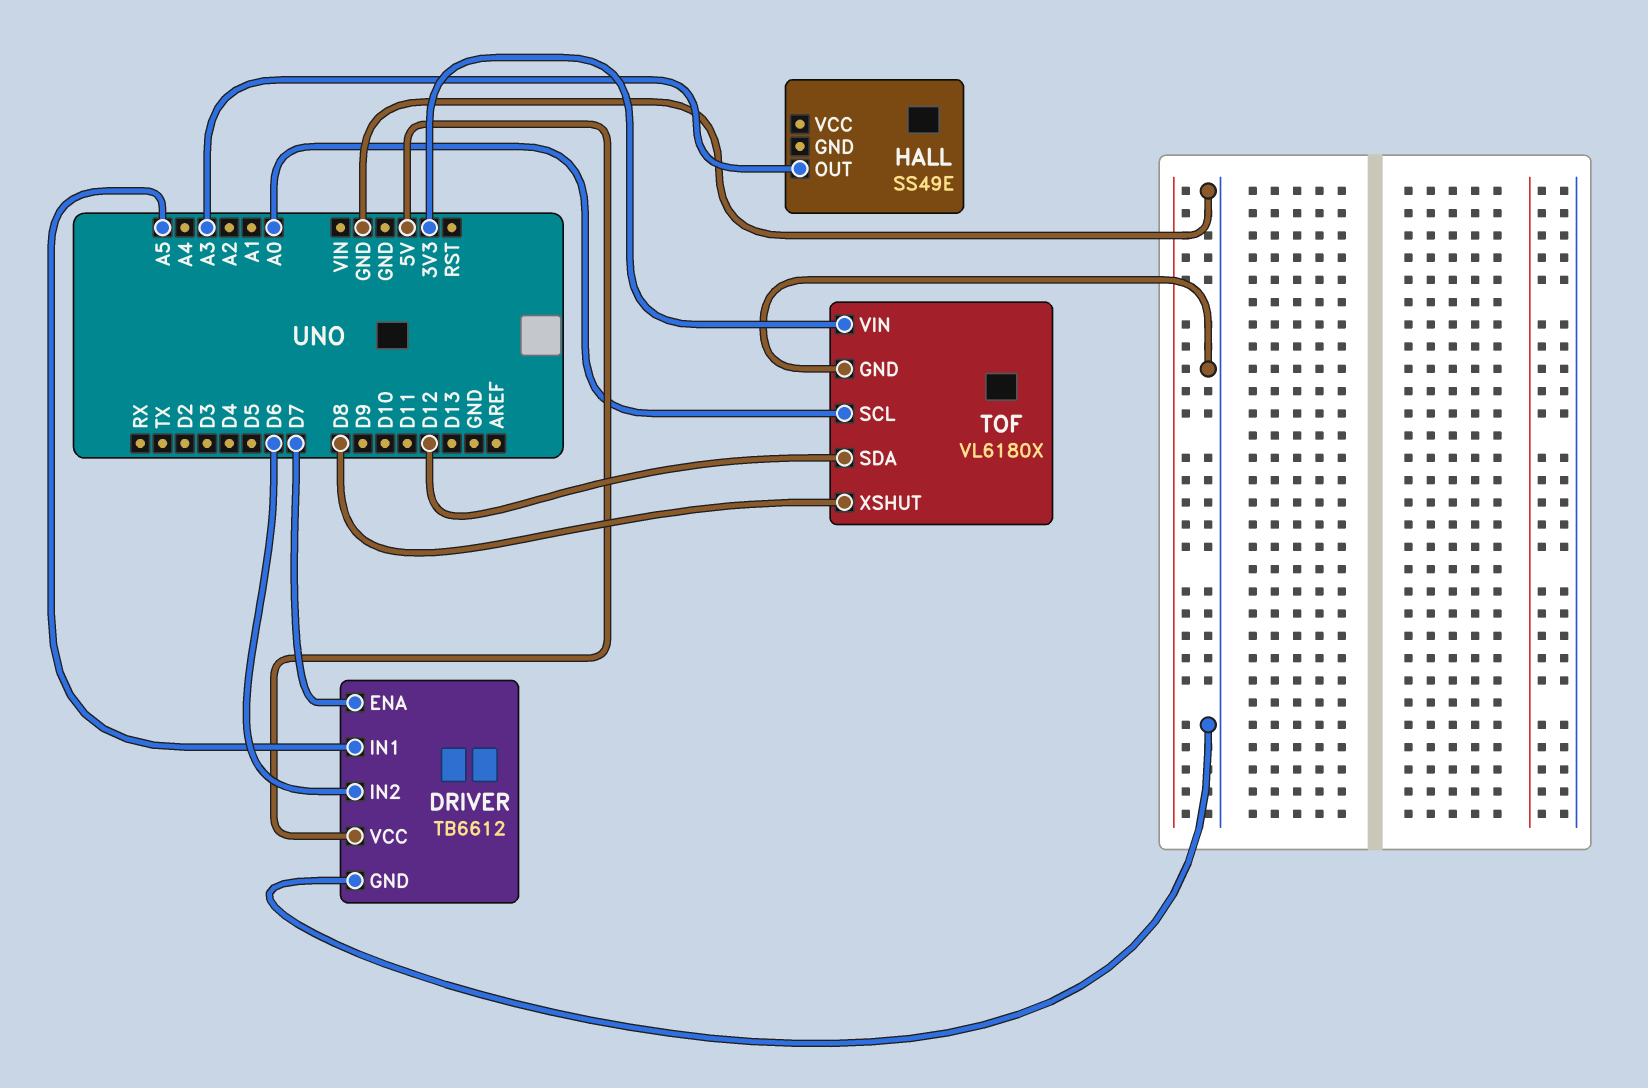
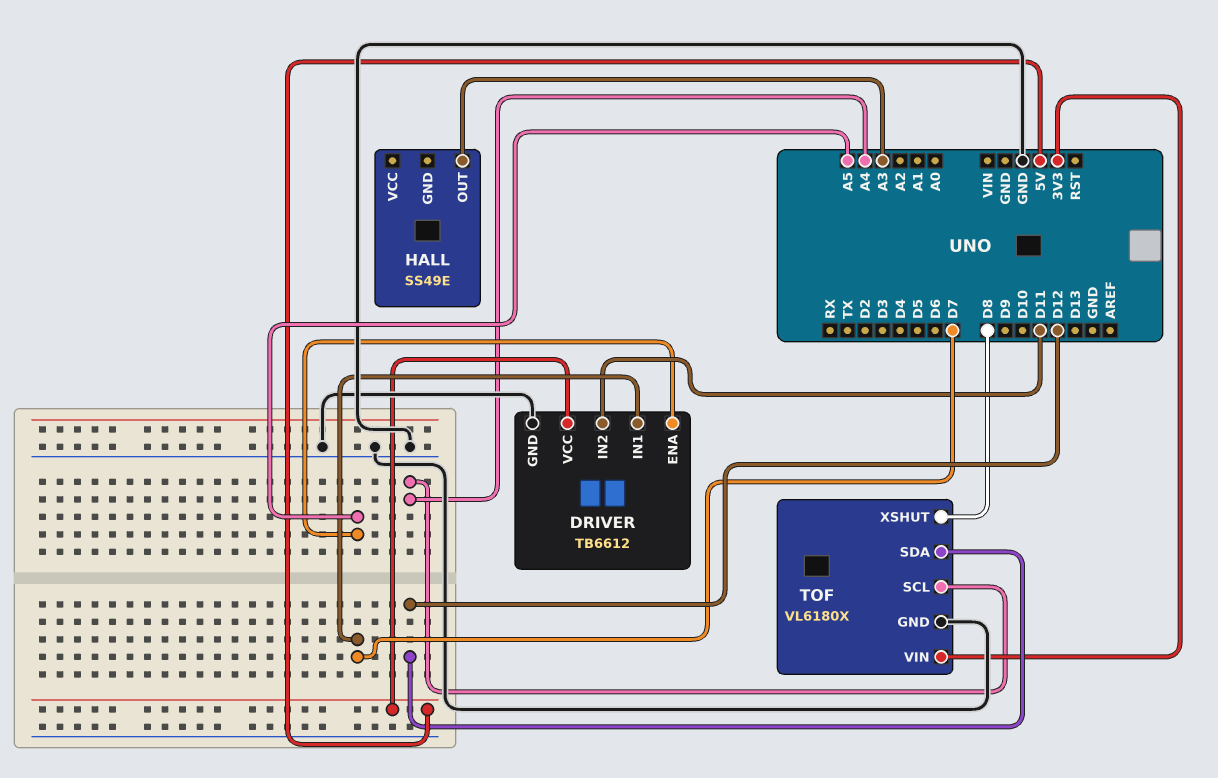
DRIVER pin ENA: D7 -> A5
DRIVER pin IN1: A5 -> D7
DRIVER pin IN2: D6 -> D11
TOF pin SCL: A0 -> A4

